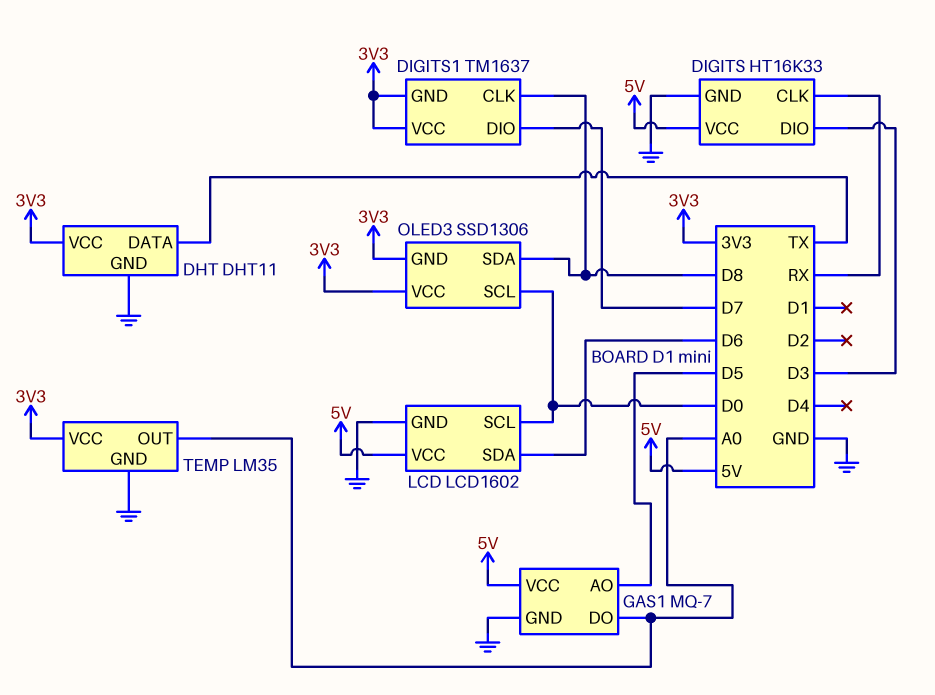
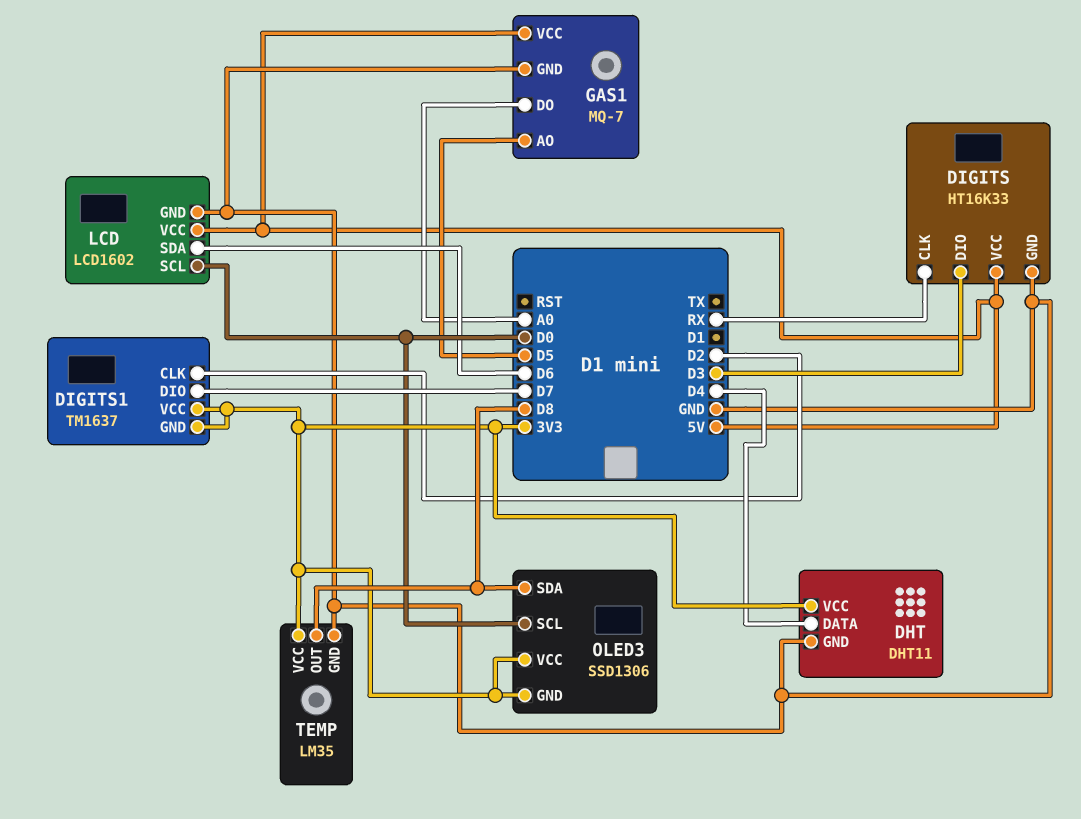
DHT pin DATA: TX -> D4
DIGITS1 pin CLK: D8 -> D2
TEMP pin OUT: A0 -> D8

